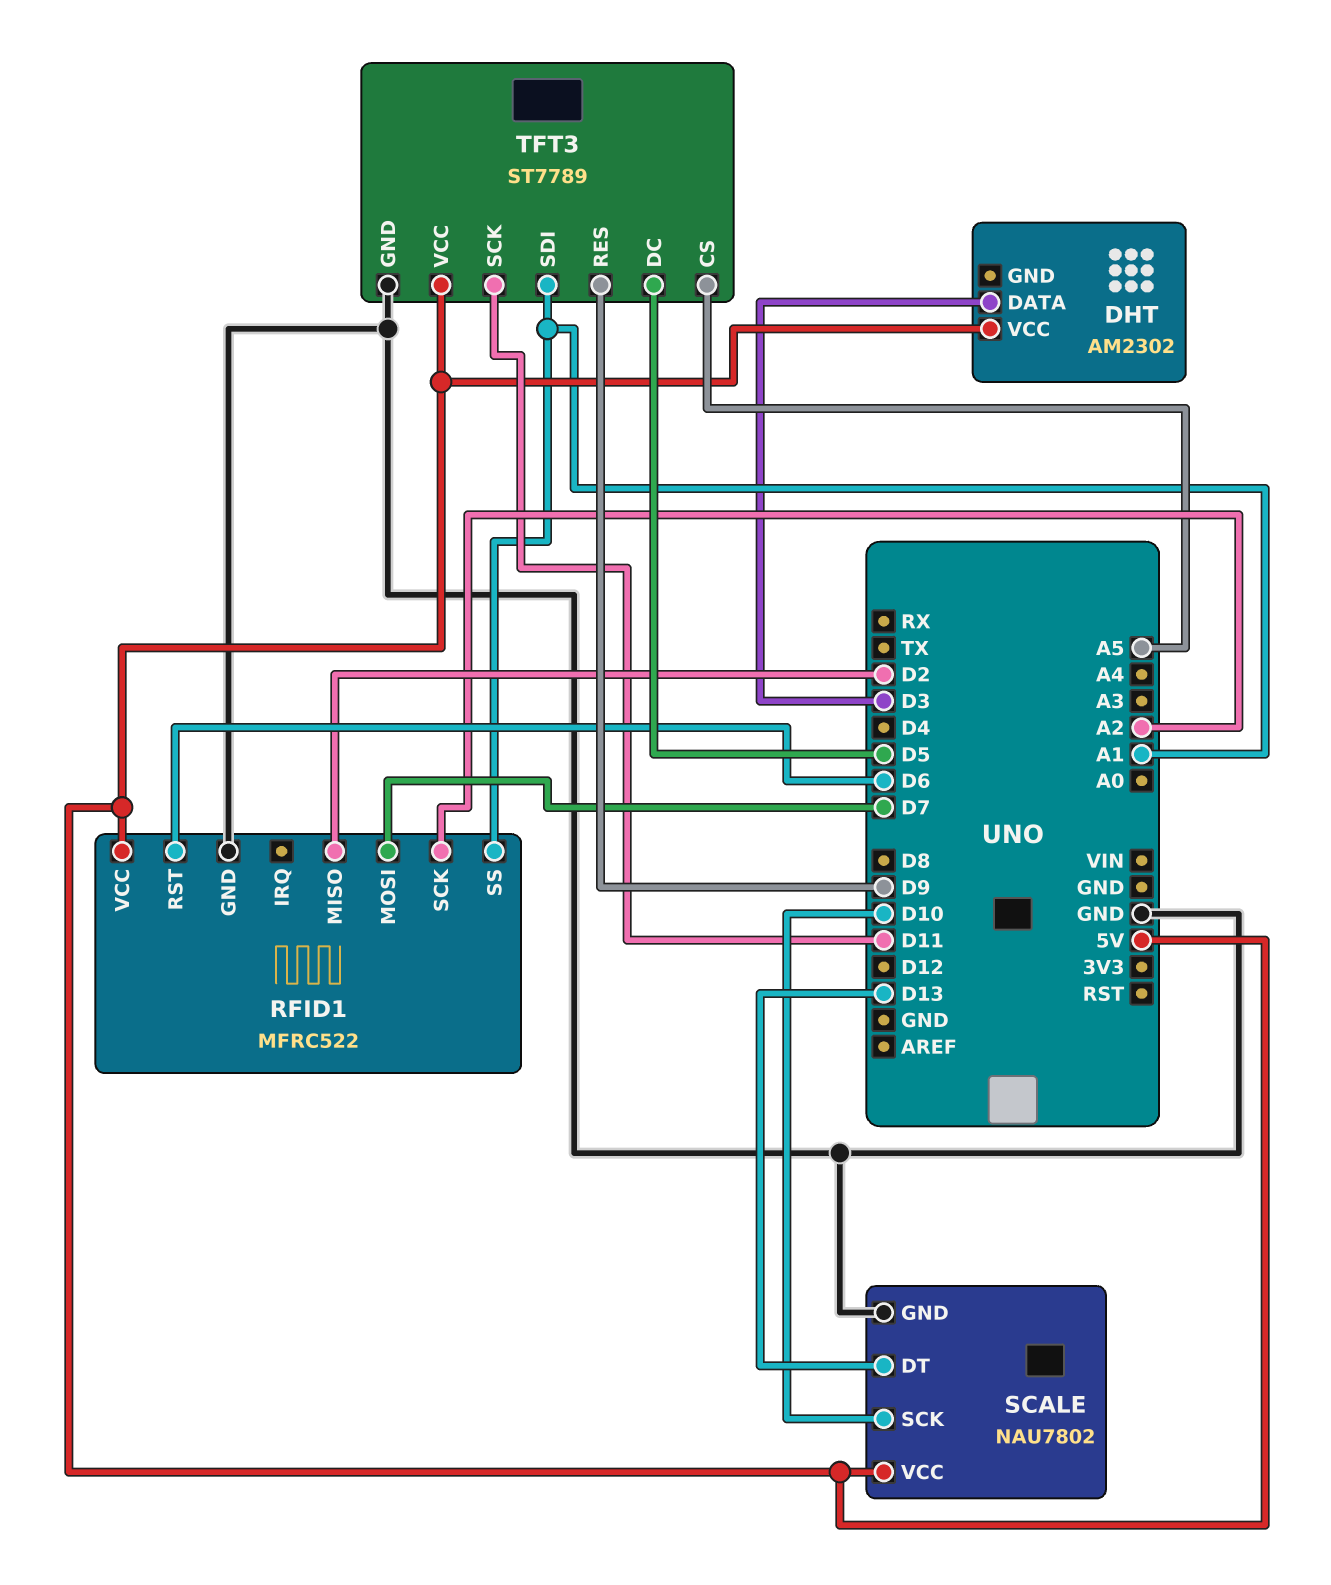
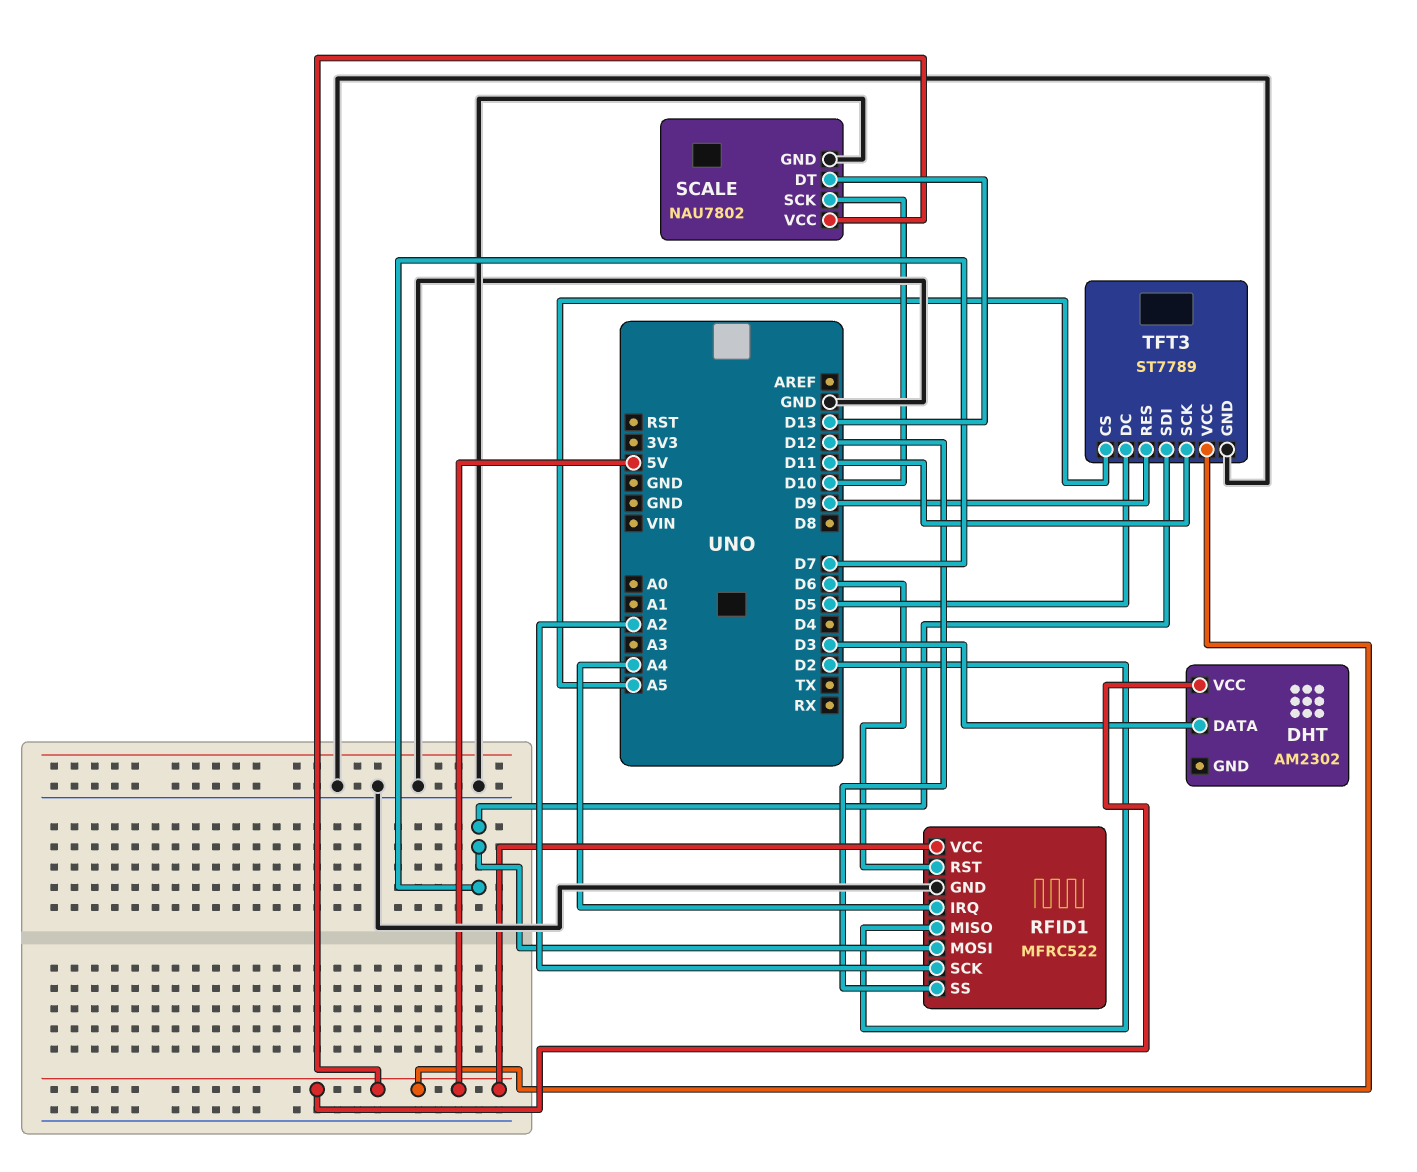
RFID1 pin IRQ: none -> A4
RFID1 pin SS: A1 -> D12
TFT3 pin SDI: A1 -> D7

